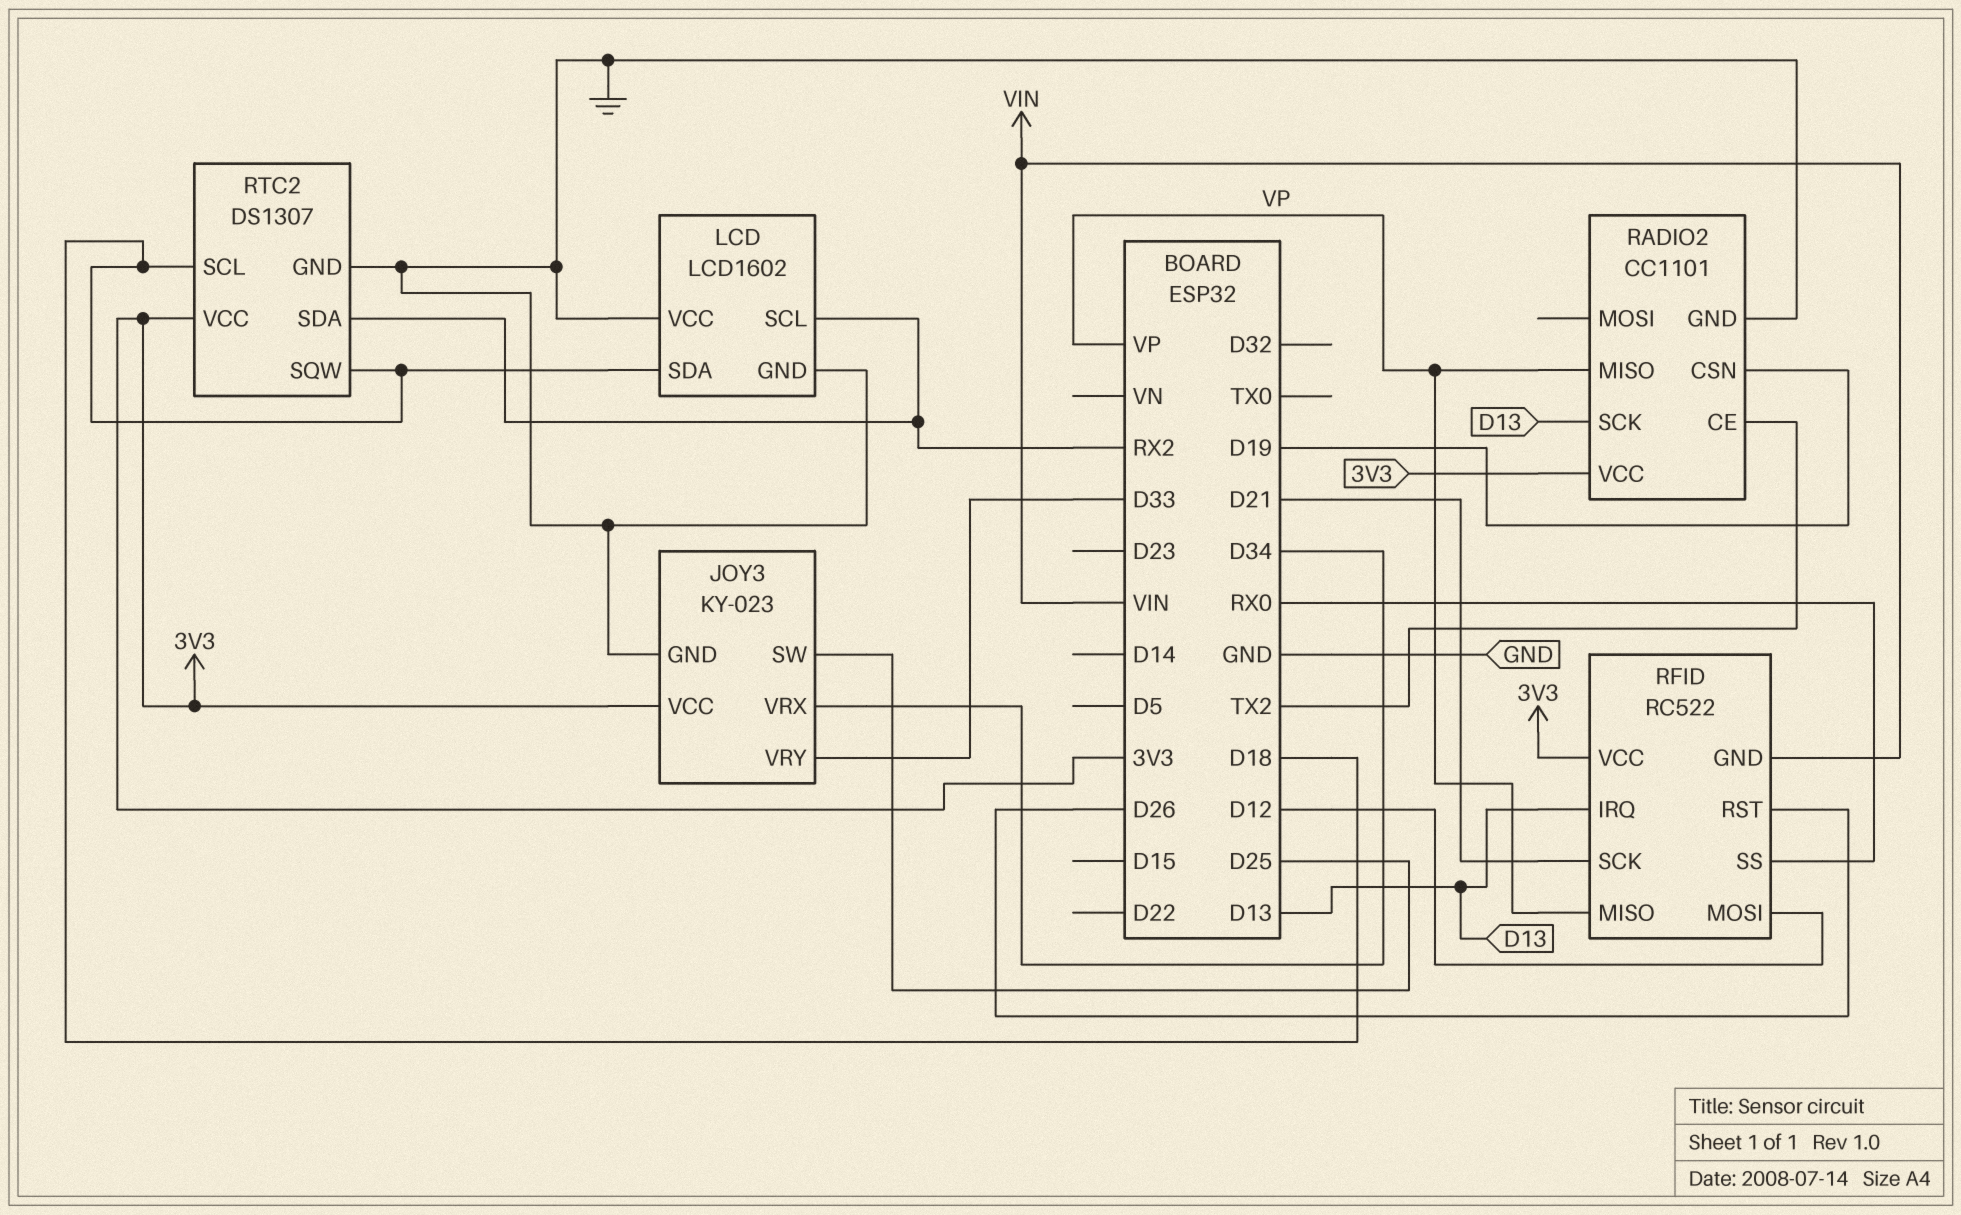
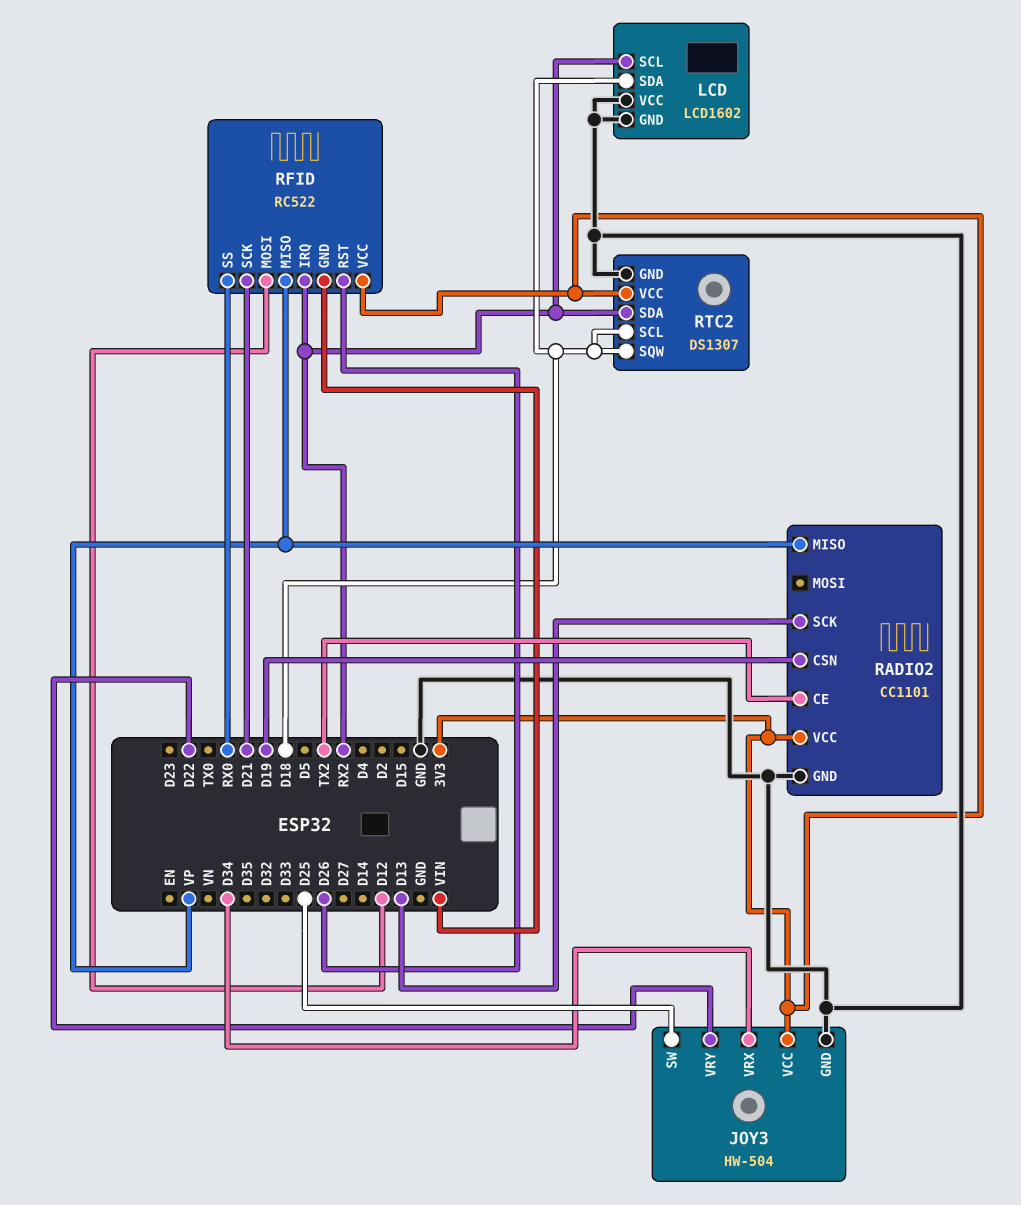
JOY3: KY-023 -> HW-504
JOY3 pin VRY: D33 -> D22
RFID pin IRQ: D13 -> RX2

